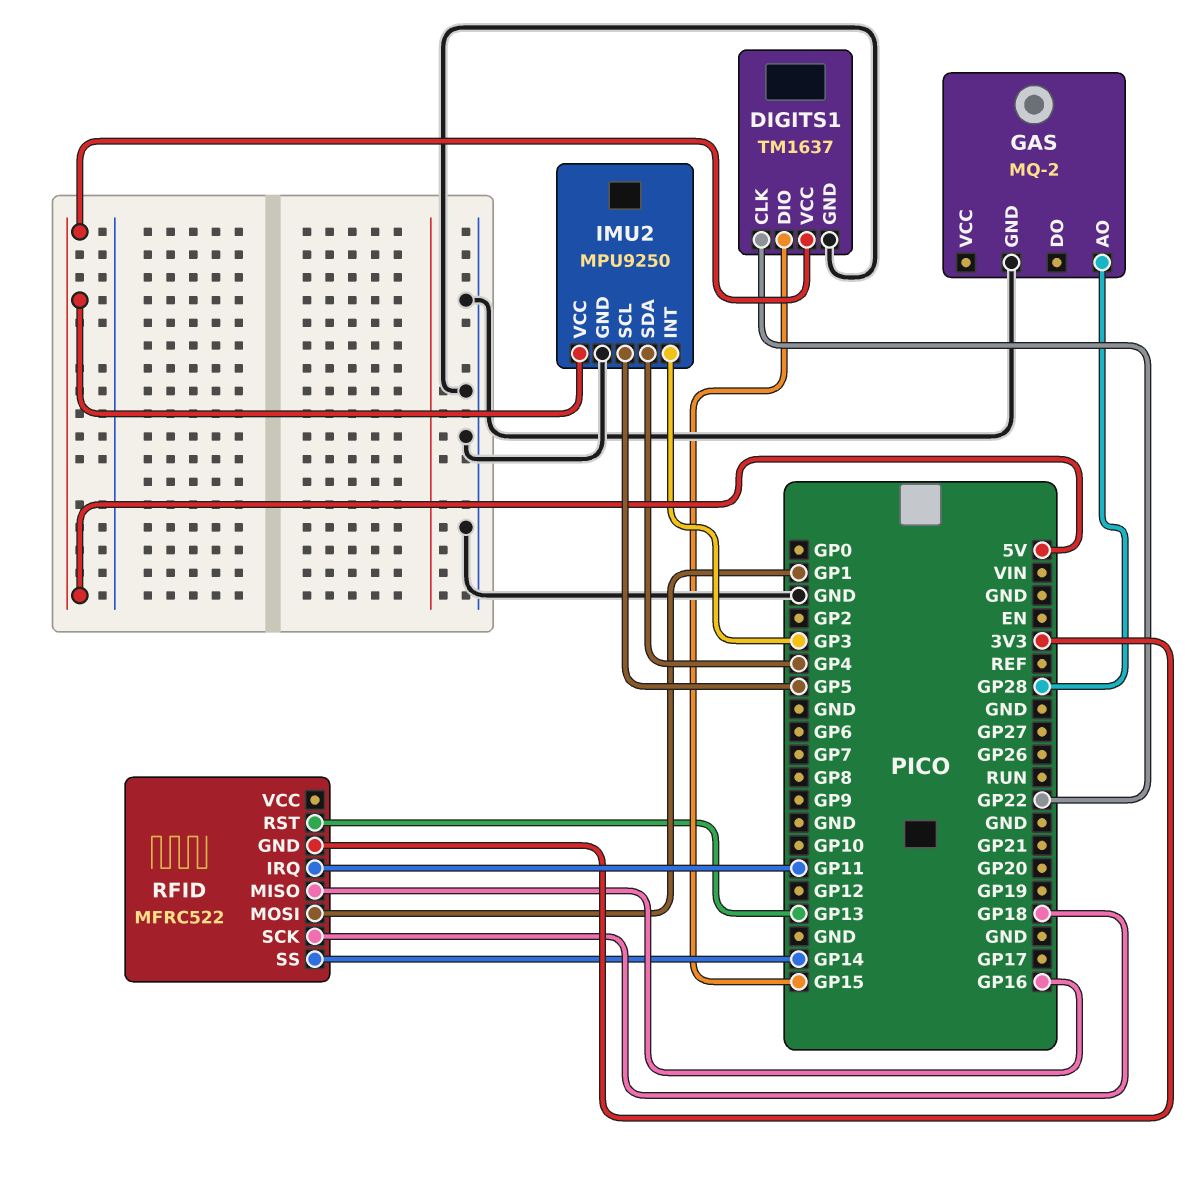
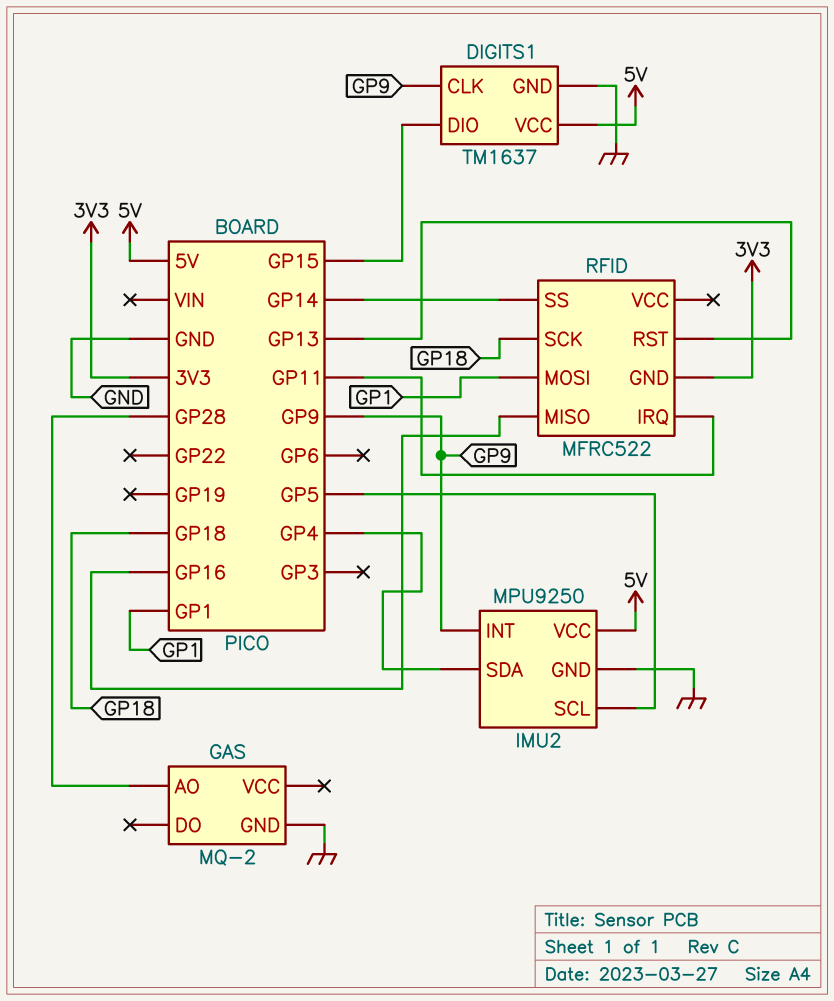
DIGITS1 pin CLK: GP22 -> GP9
IMU2 pin INT: GP3 -> GP9

